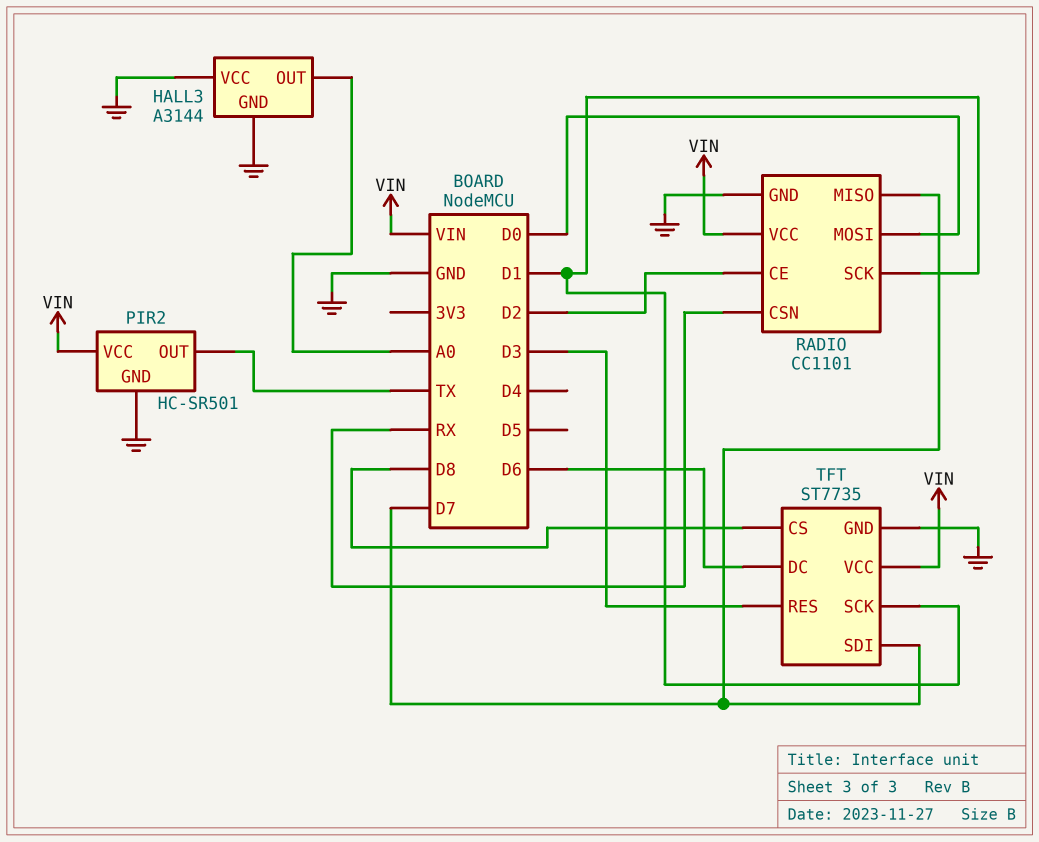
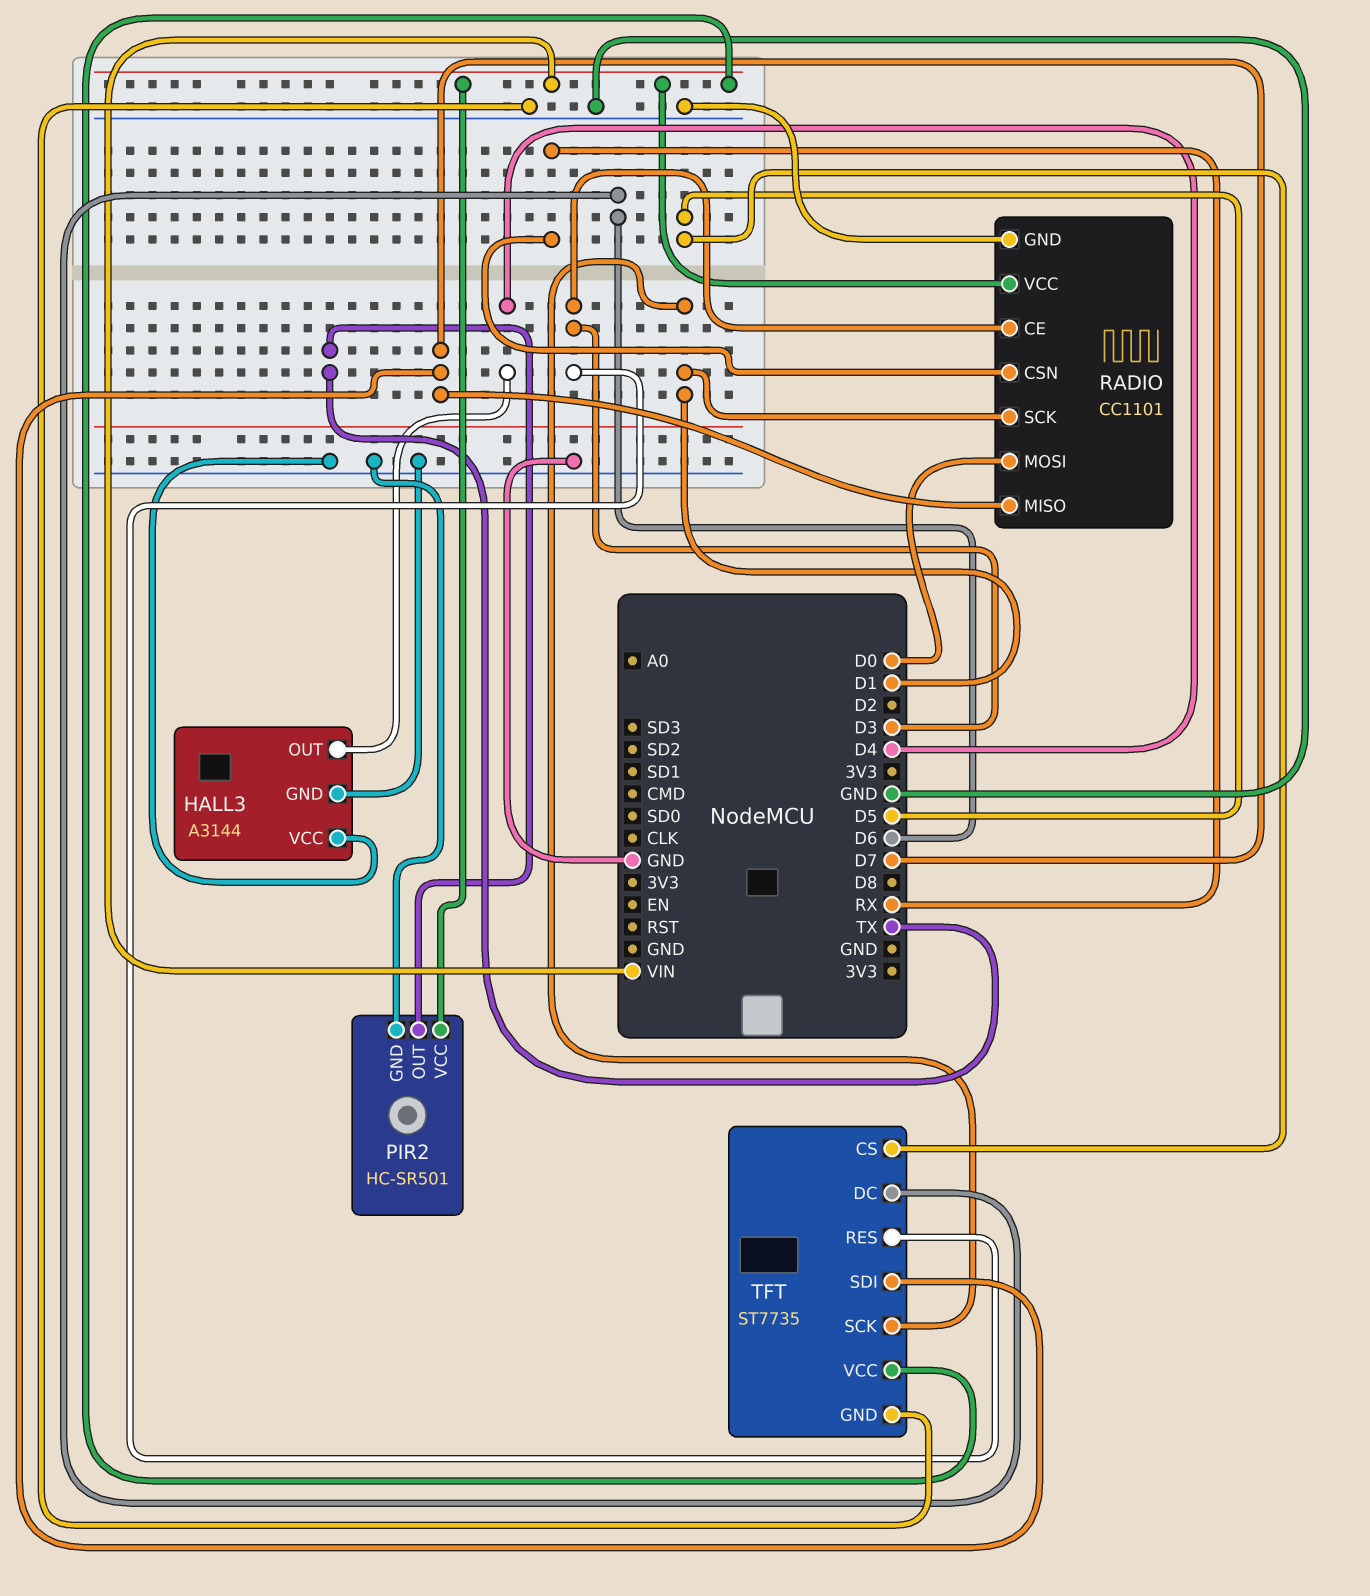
HALL3 pin OUT: A0 -> D4
RADIO pin CE: D2 -> D3
TFT pin CS: D8 -> D5

